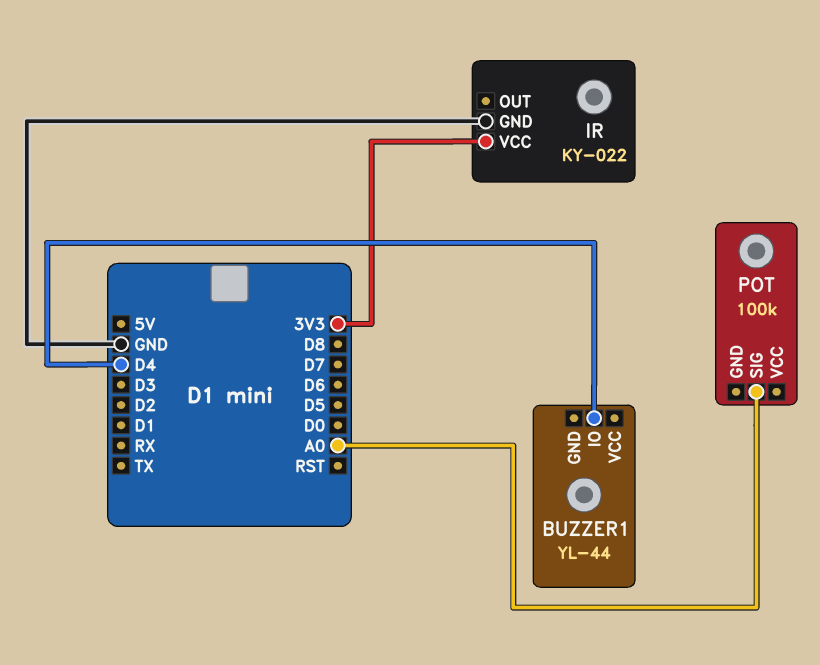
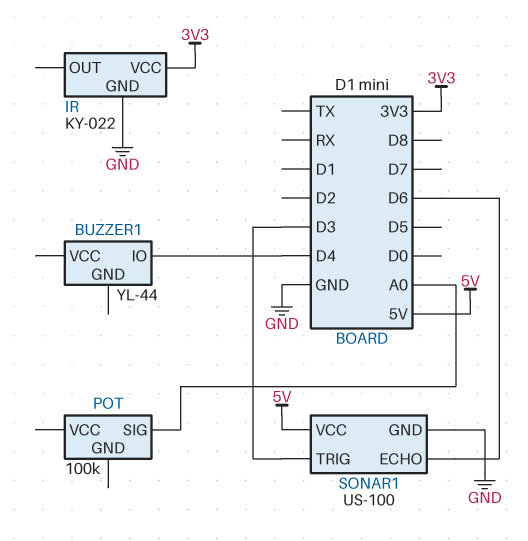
SONAR1: none -> US-100
SONAR1 pin ECHO: none -> D6
SONAR1 pin GND: none -> GND
SONAR1 pin TRIG: none -> D3
SONAR1 pin VCC: none -> 5V

